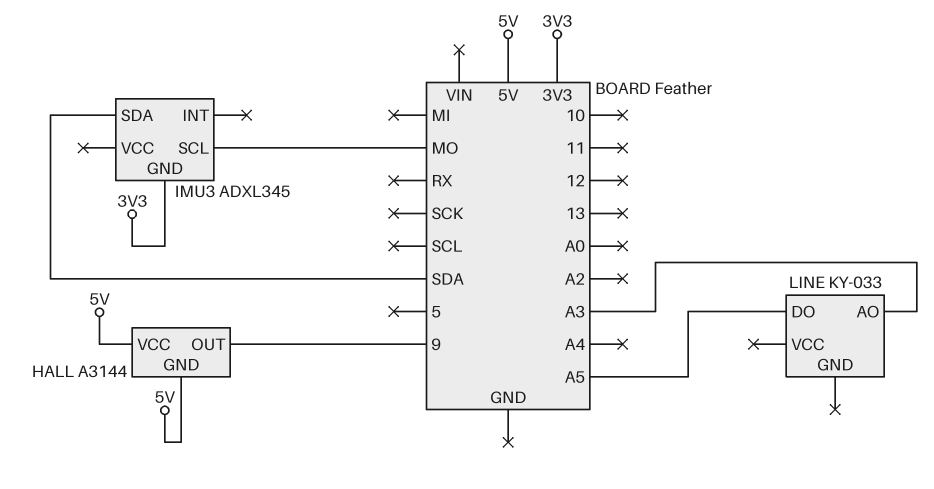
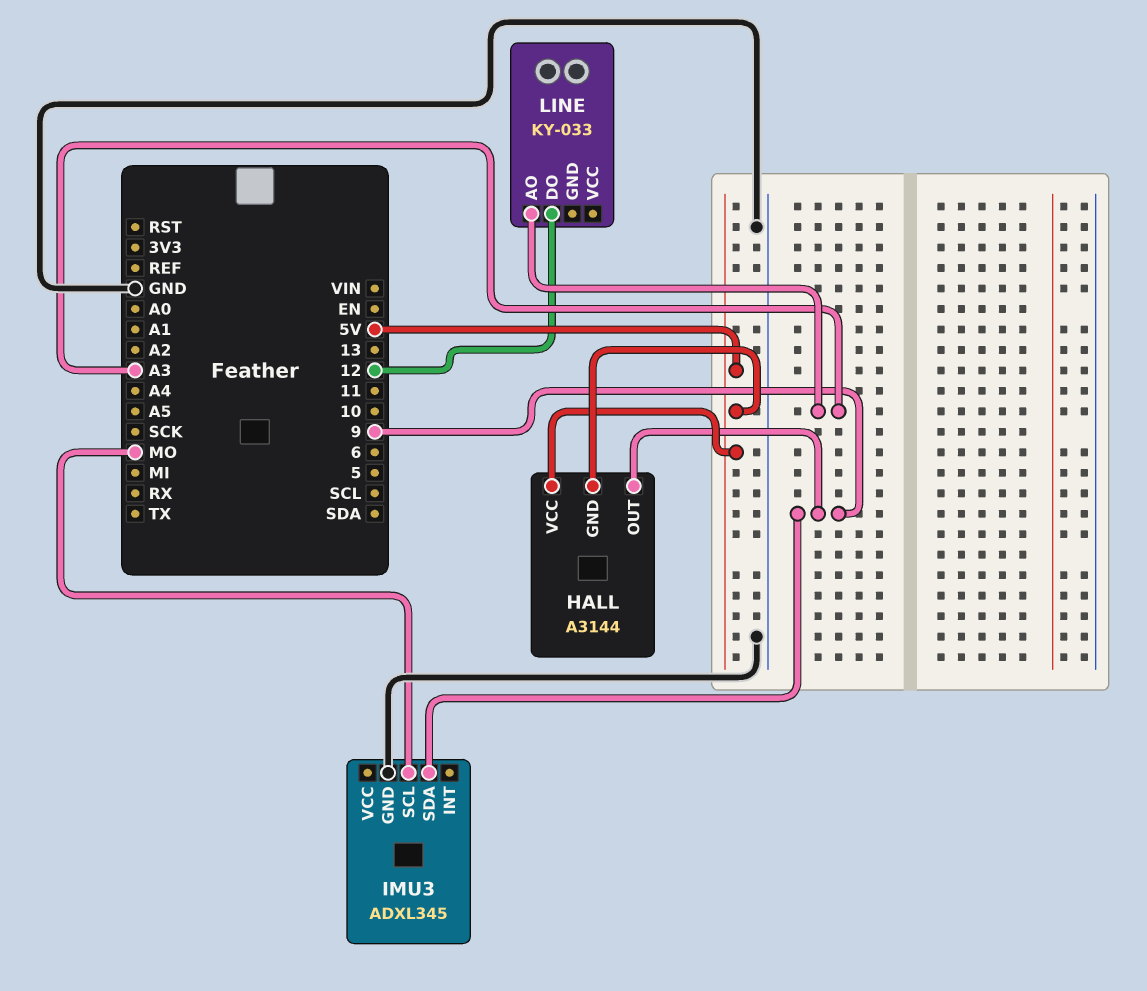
IMU3 pin GND: 3V3 -> GND
IMU3 pin SDA: SDA -> 9
LINE pin DO: A5 -> 12

